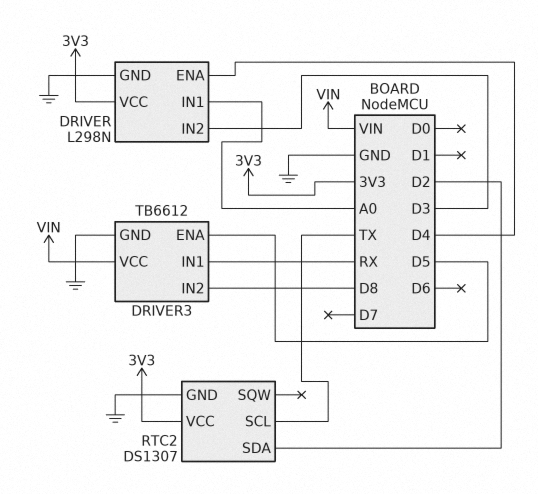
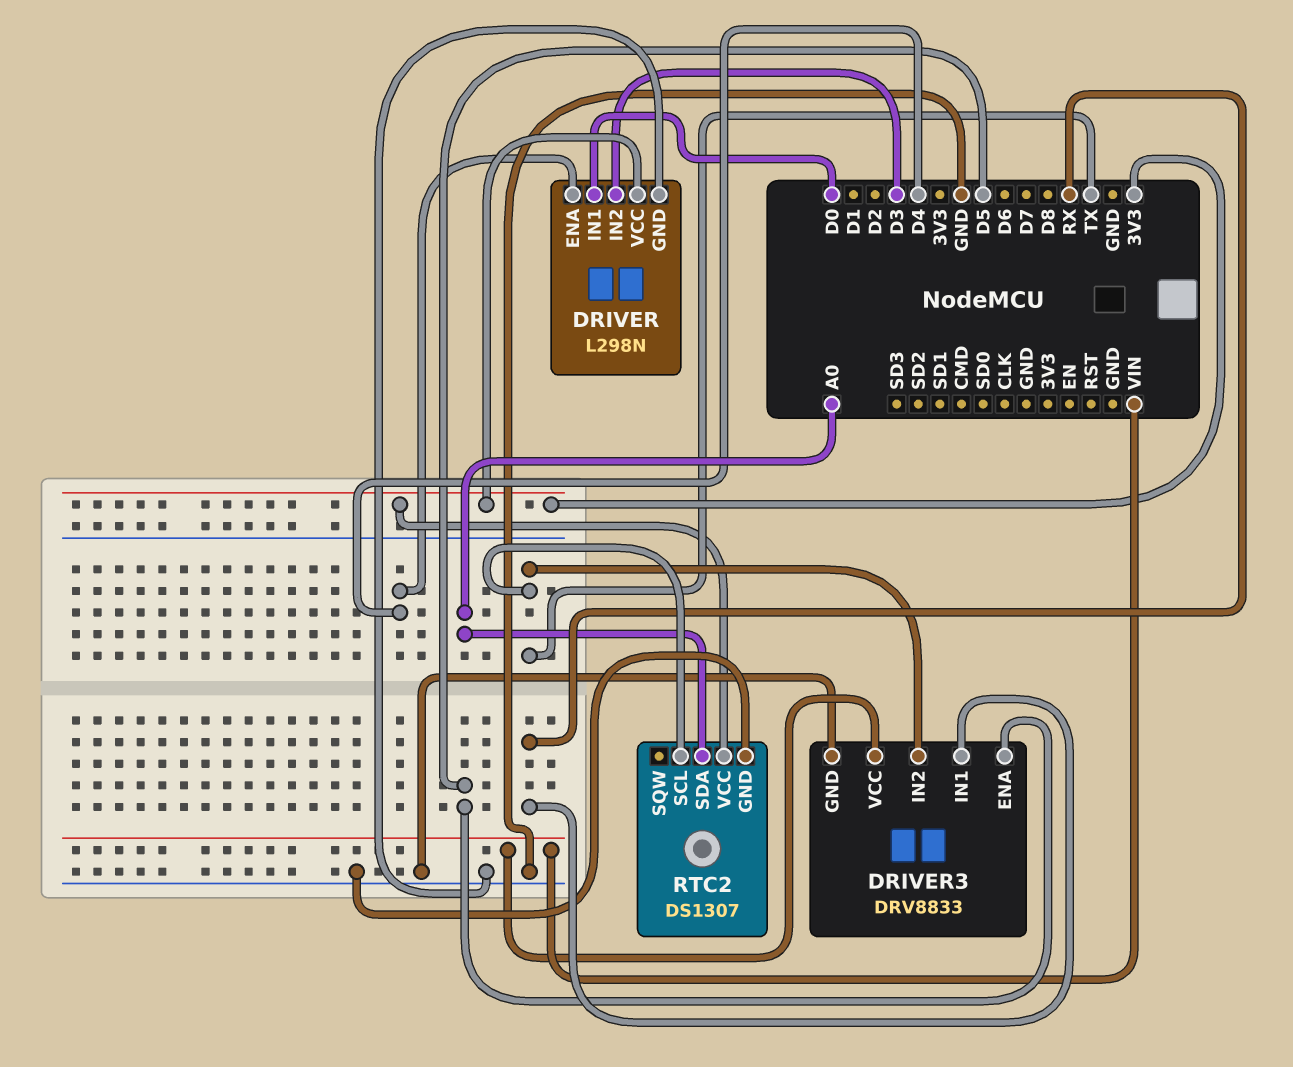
DRIVER pin IN1: A0 -> D0
DRIVER3: TB6612 -> DRV8833
DRIVER3 pin IN2: D8 -> TX
RTC2 pin SDA: D2 -> A0

